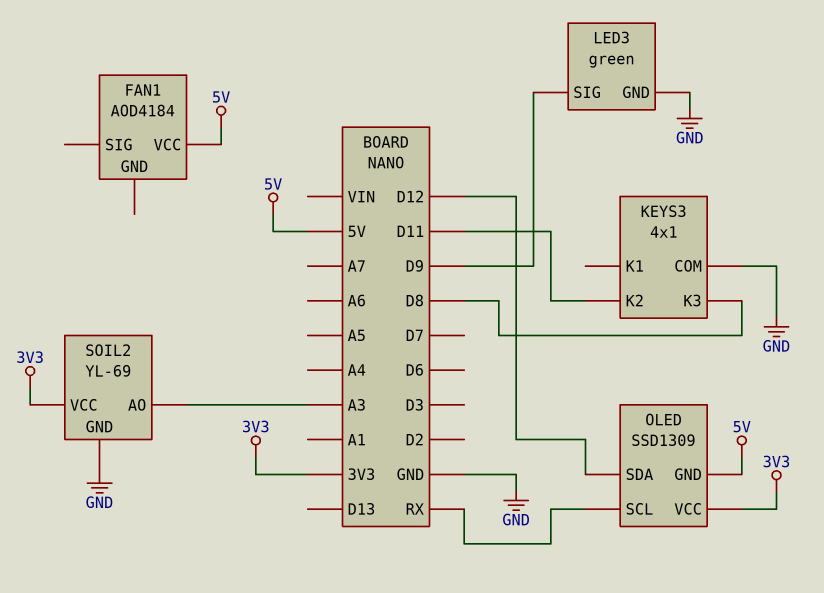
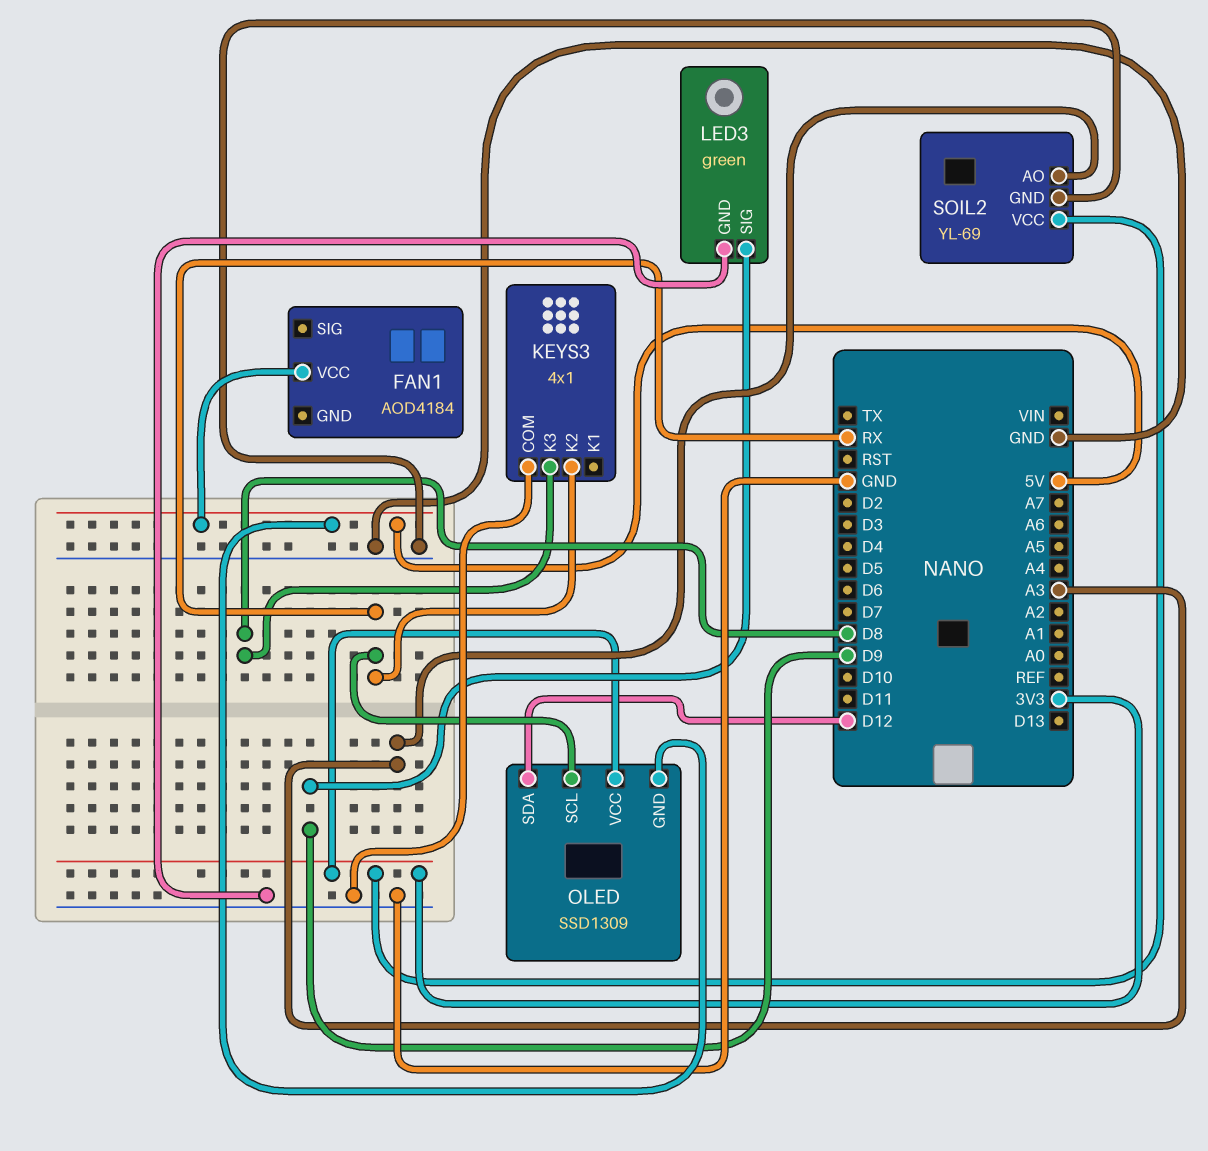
KEYS3 pin K2: D11 -> RX

